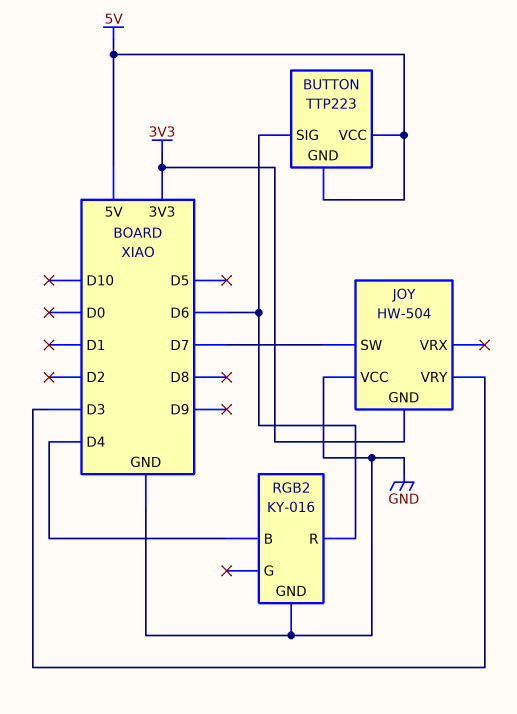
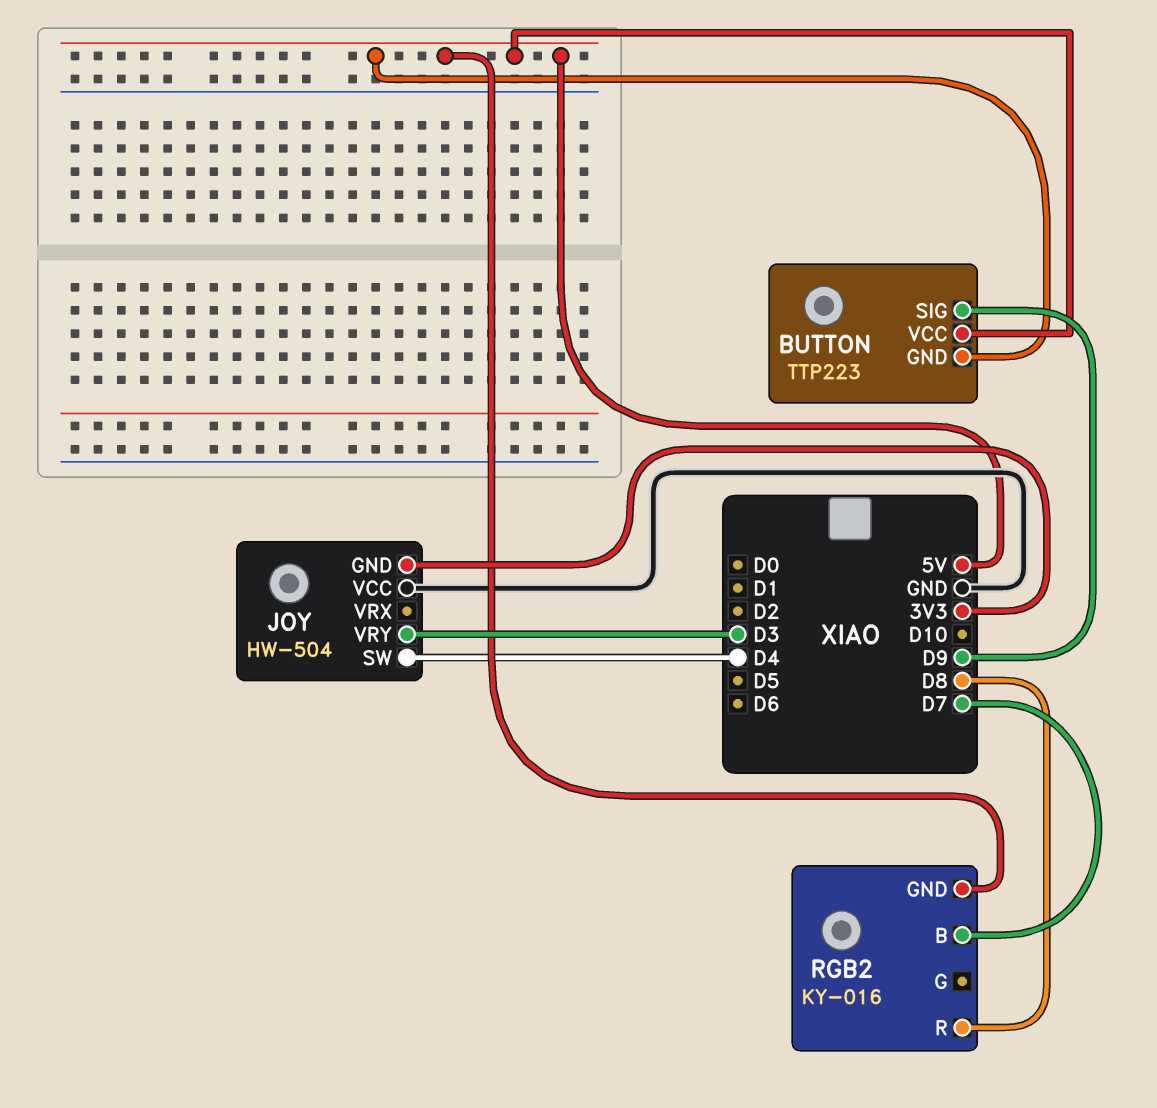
BUTTON pin SIG: D6 -> D9
JOY pin SW: D7 -> D4
RGB2 pin B: D4 -> D7
RGB2 pin GND: GND -> 5V
RGB2 pin R: D6 -> D8

